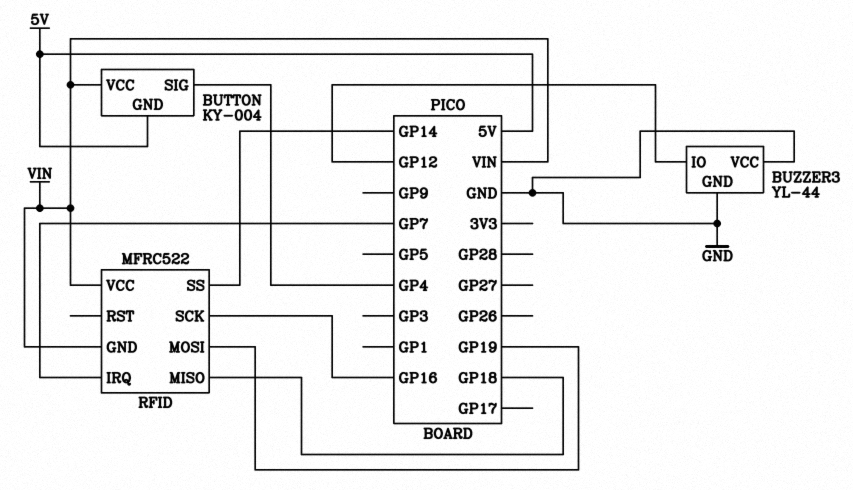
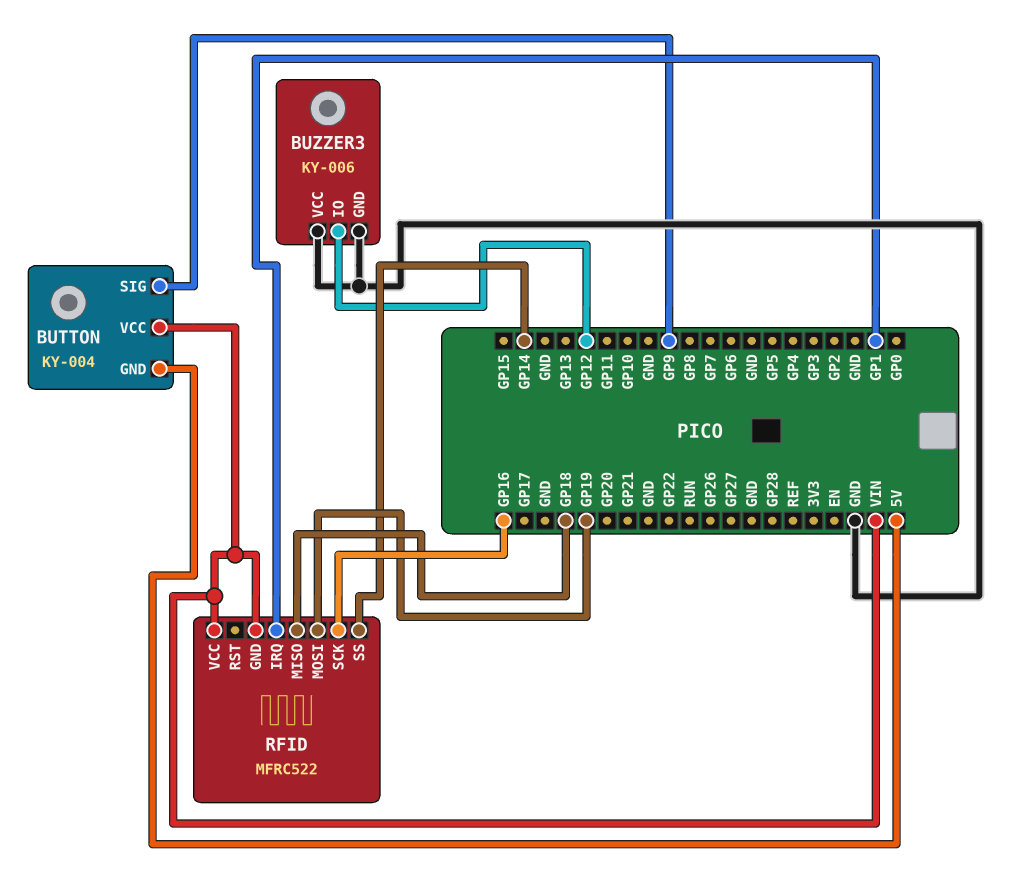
BUTTON pin SIG: GP4 -> GP9
BUZZER3: YL-44 -> KY-006
RFID pin IRQ: GP7 -> GP1

